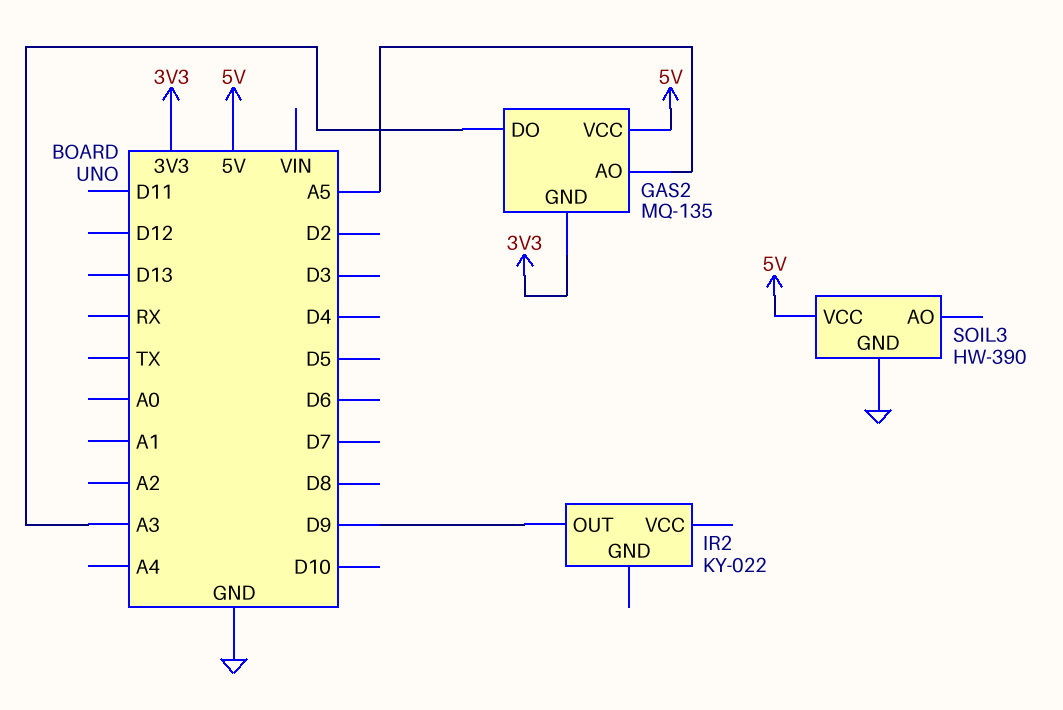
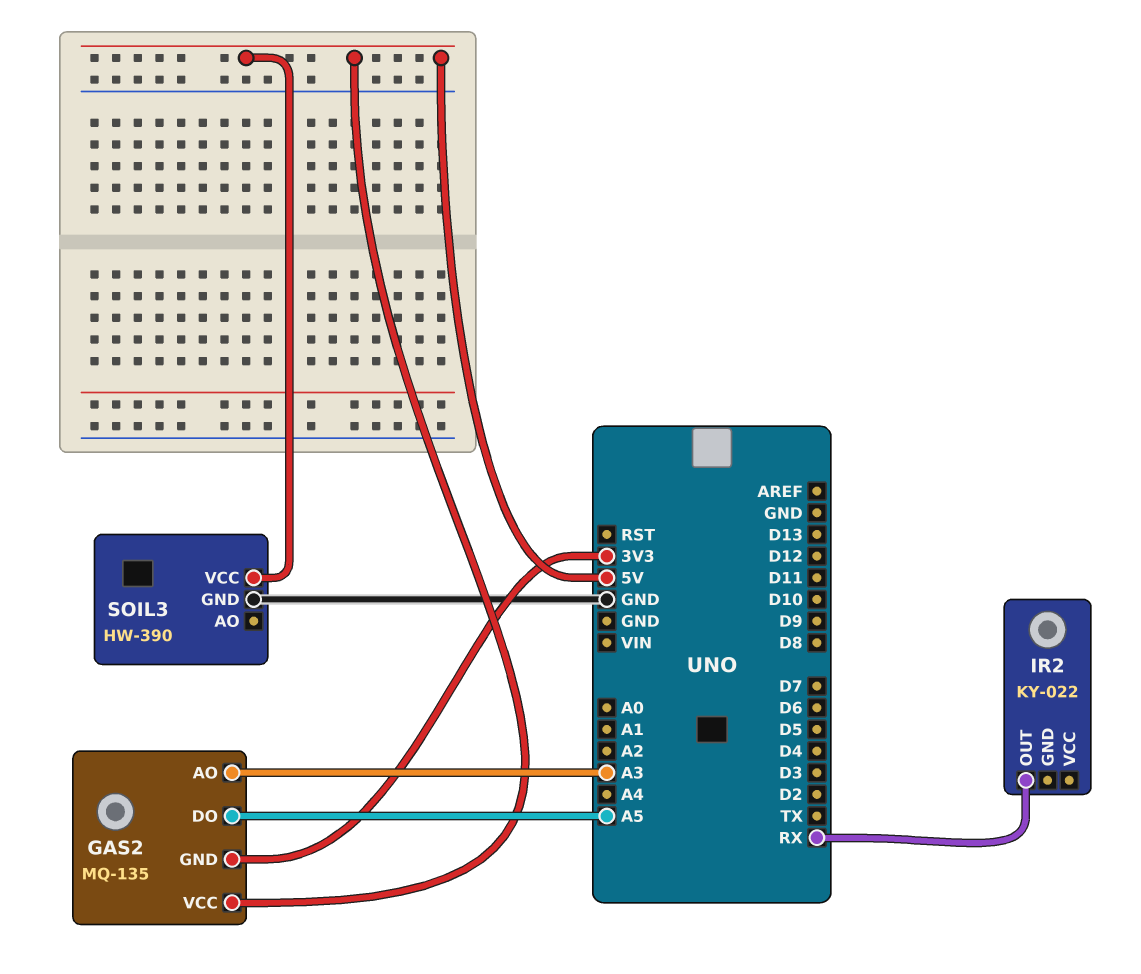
GAS2 pin AO: A5 -> A3
GAS2 pin DO: A3 -> A5
IR2 pin OUT: D9 -> RX

